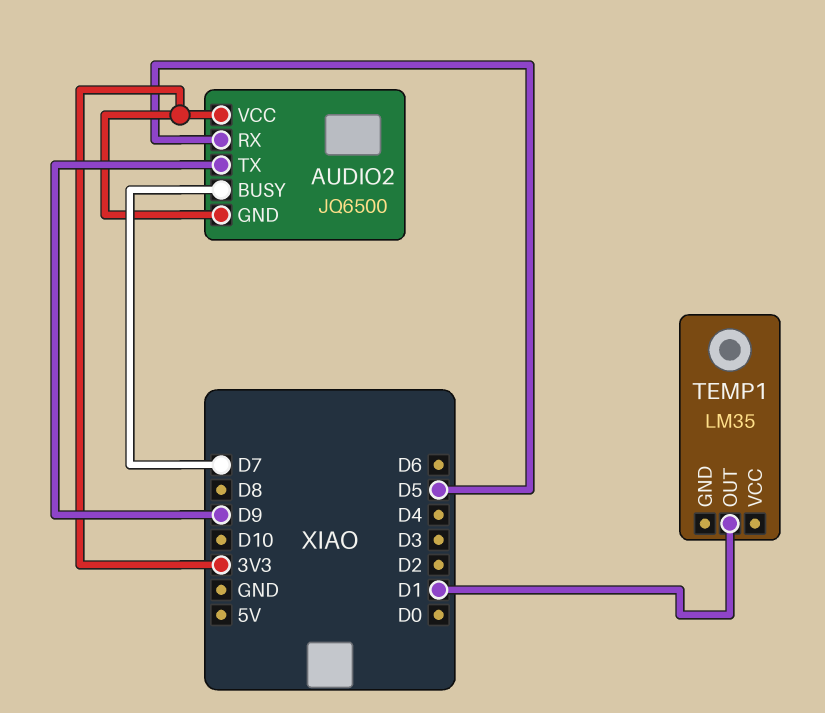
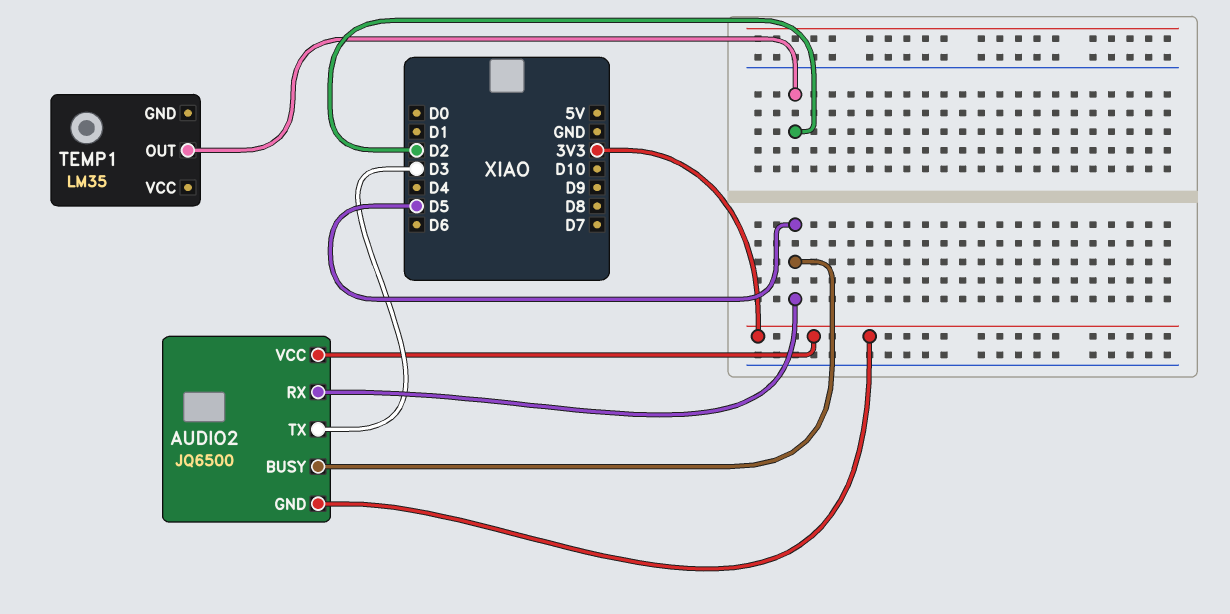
AUDIO2 pin BUSY: D7 -> D5
AUDIO2 pin TX: D9 -> D3
TEMP1 pin OUT: D1 -> D2

